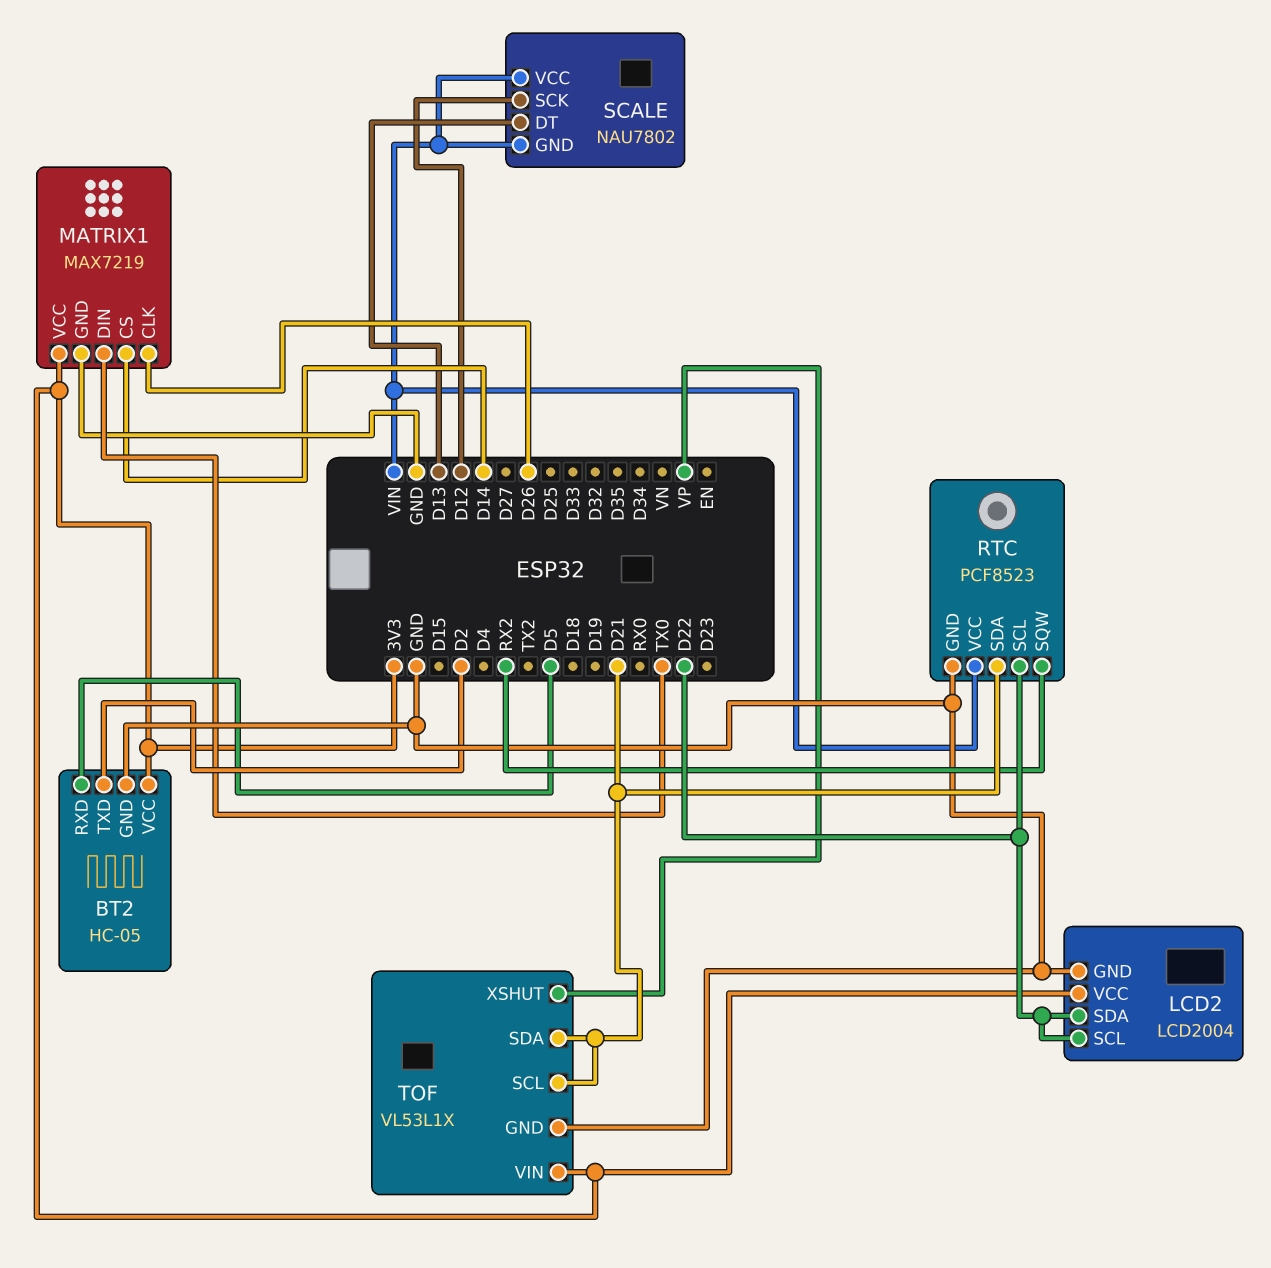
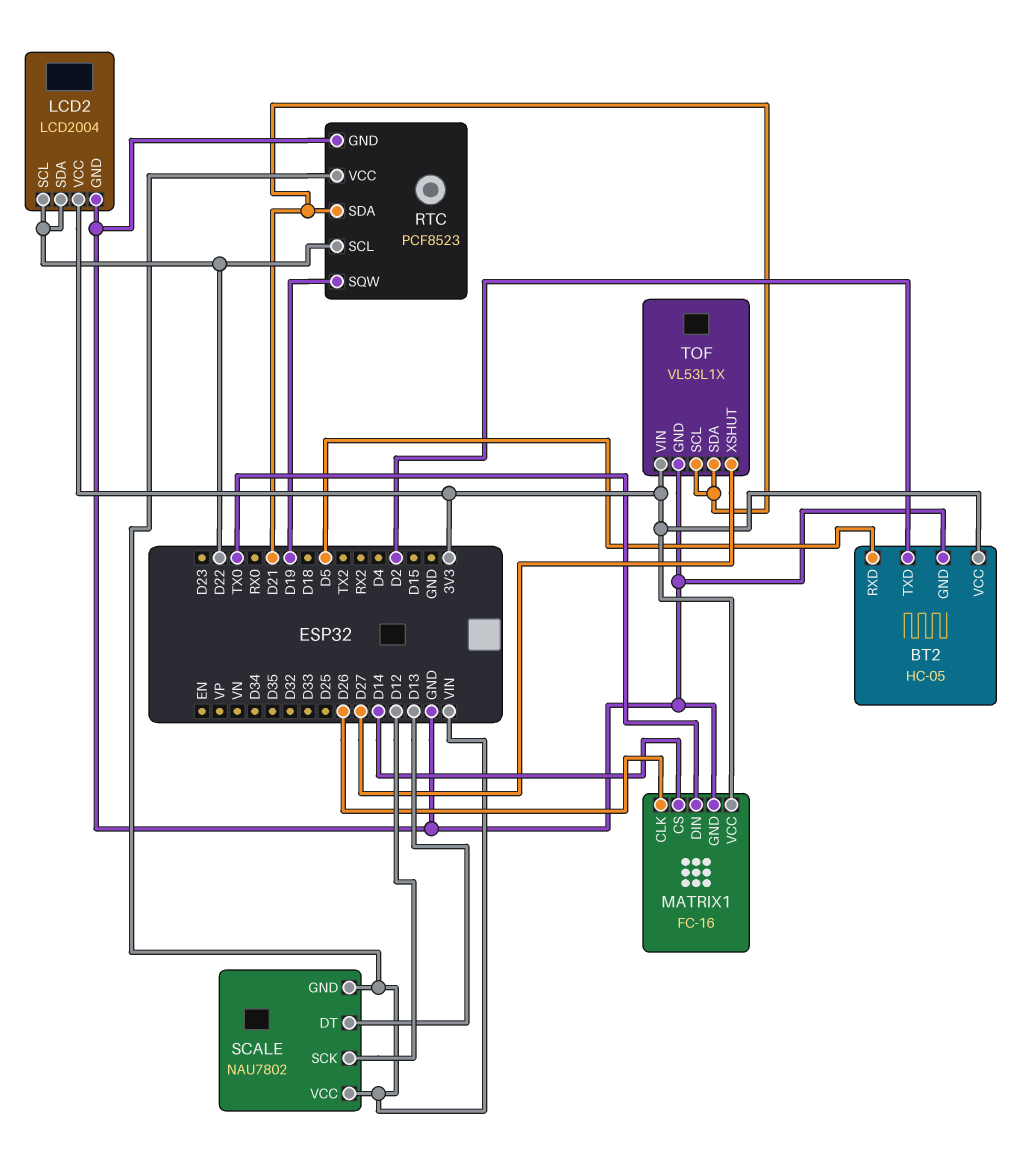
MATRIX1: MAX7219 -> FC-16
RTC pin SQW: RX2 -> D19
TOF pin XSHUT: VP -> D27

